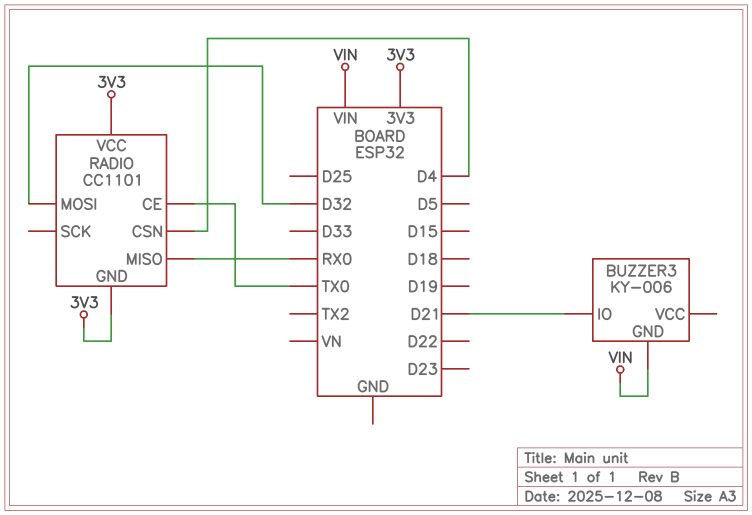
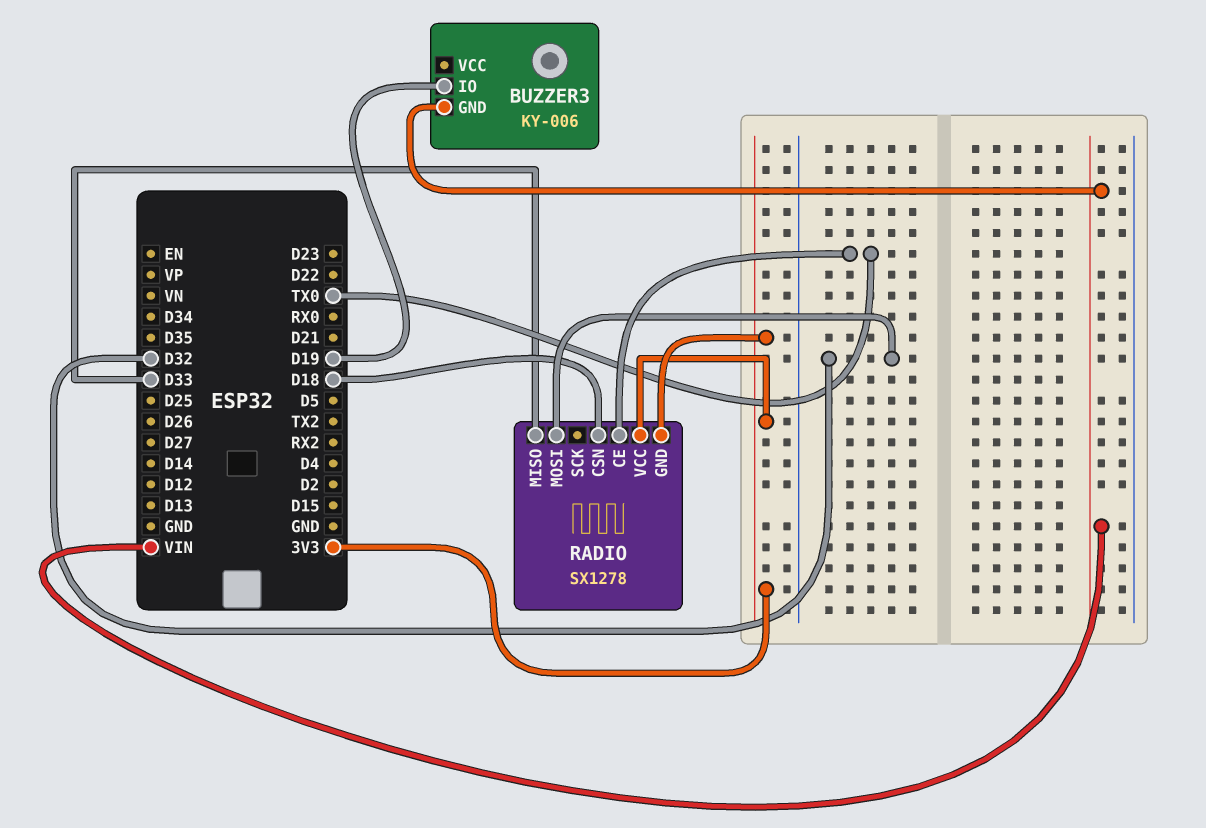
BUZZER3 pin IO: D21 -> D19
RADIO: CC1101 -> SX1278
RADIO pin CSN: D4 -> D18
RADIO pin MISO: RX0 -> D33

